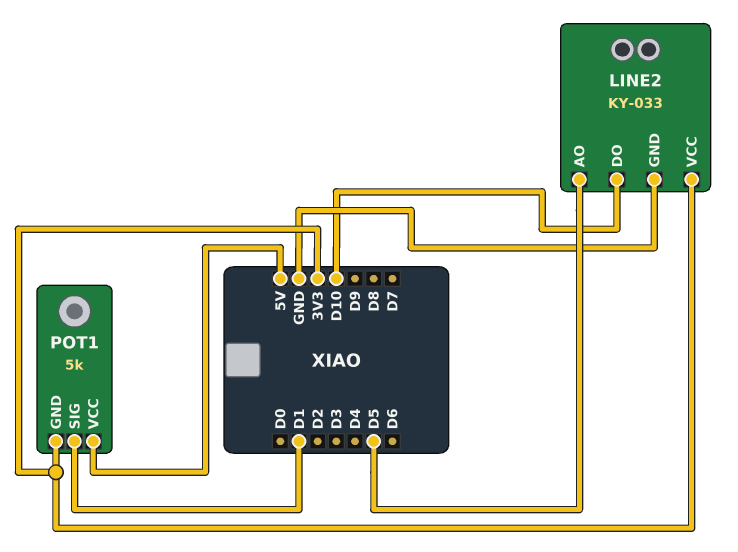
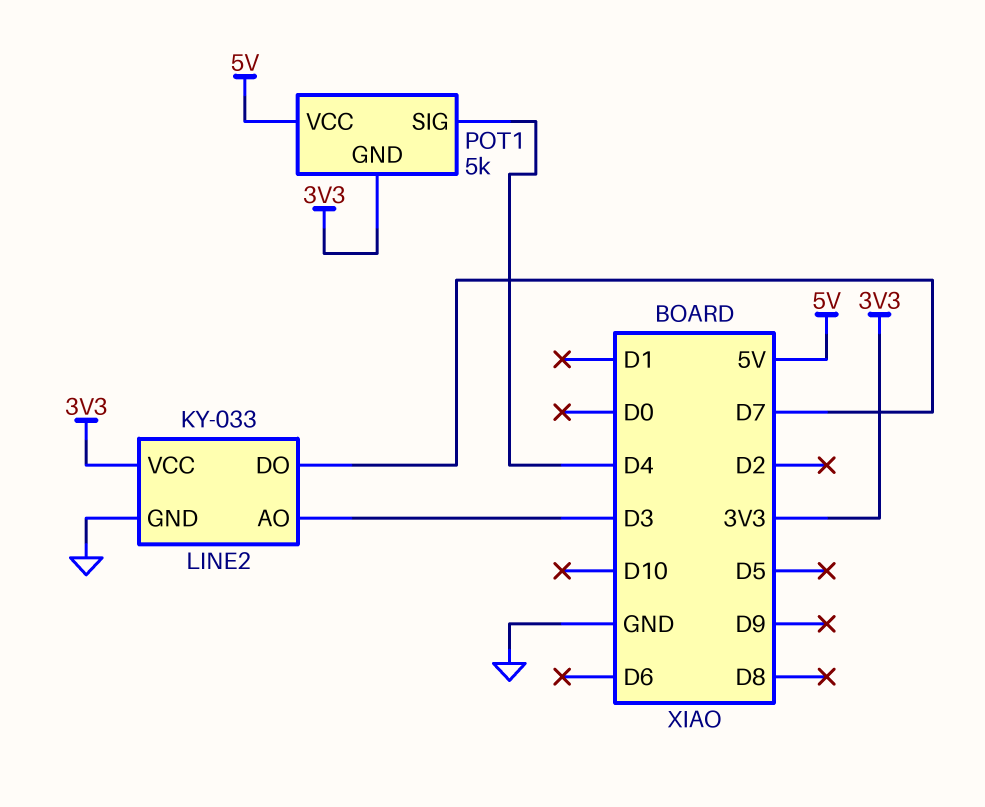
LINE2 pin AO: D5 -> D3
LINE2 pin DO: D10 -> D7
POT1 pin SIG: D1 -> D4

